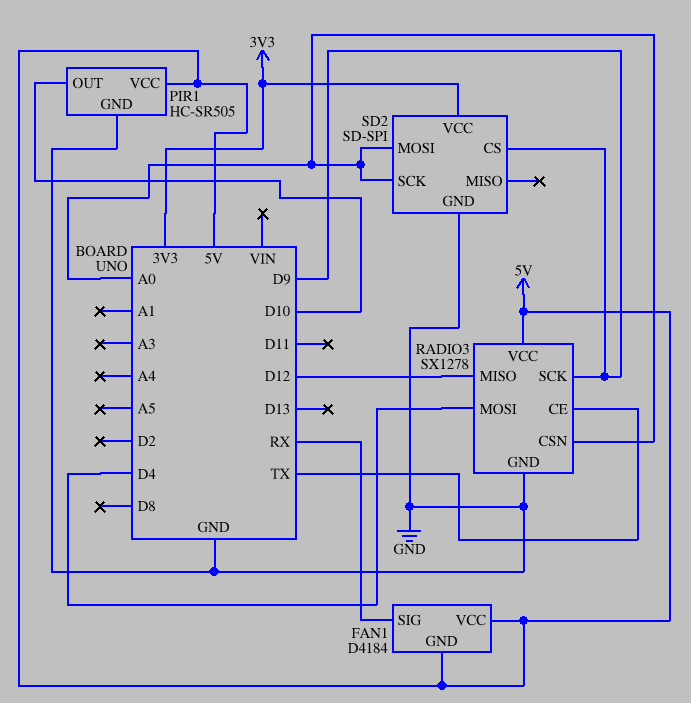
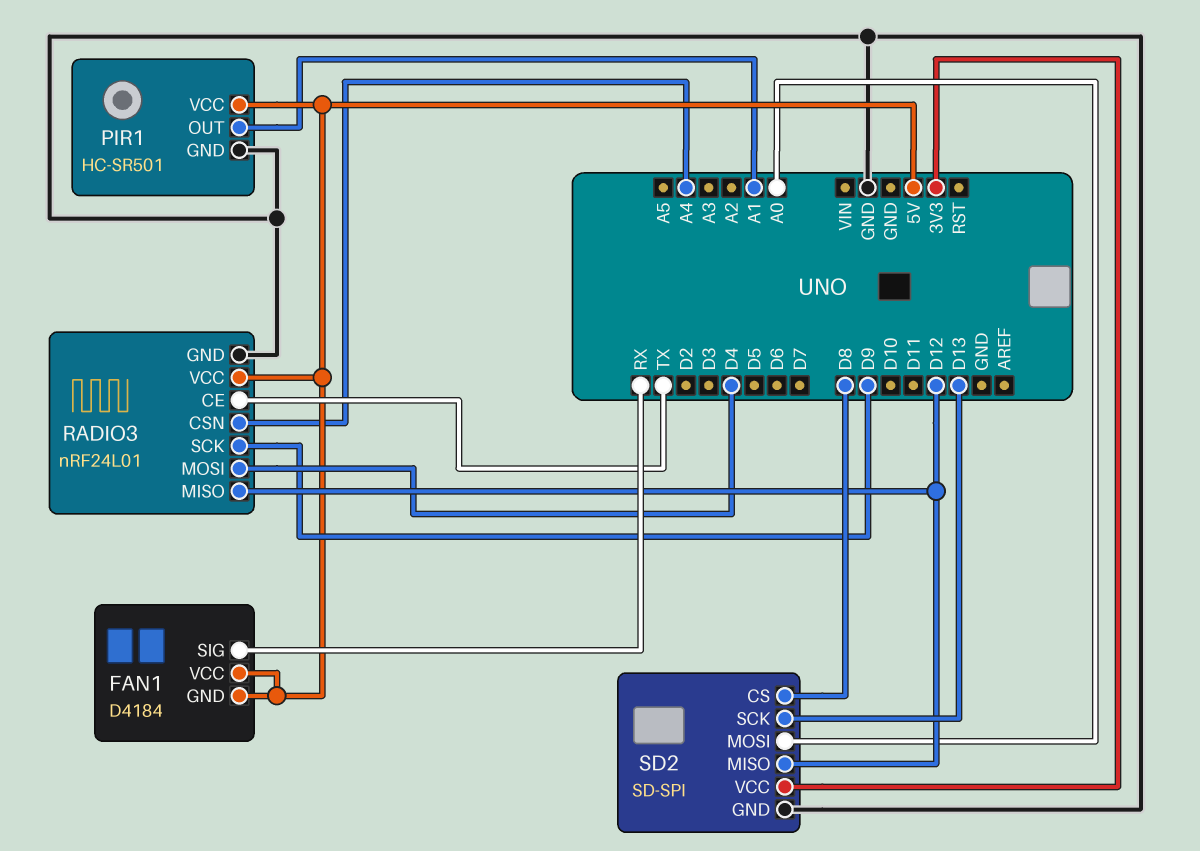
PIR1: HC-SR505 -> HC-SR501
PIR1 pin OUT: D10 -> A1
RADIO3: SX1278 -> nRF24L01
RADIO3 pin CSN: A0 -> A4
SD2 pin CS: D9 -> D8
SD2 pin MISO: none -> D12
SD2 pin SCK: A0 -> D13

